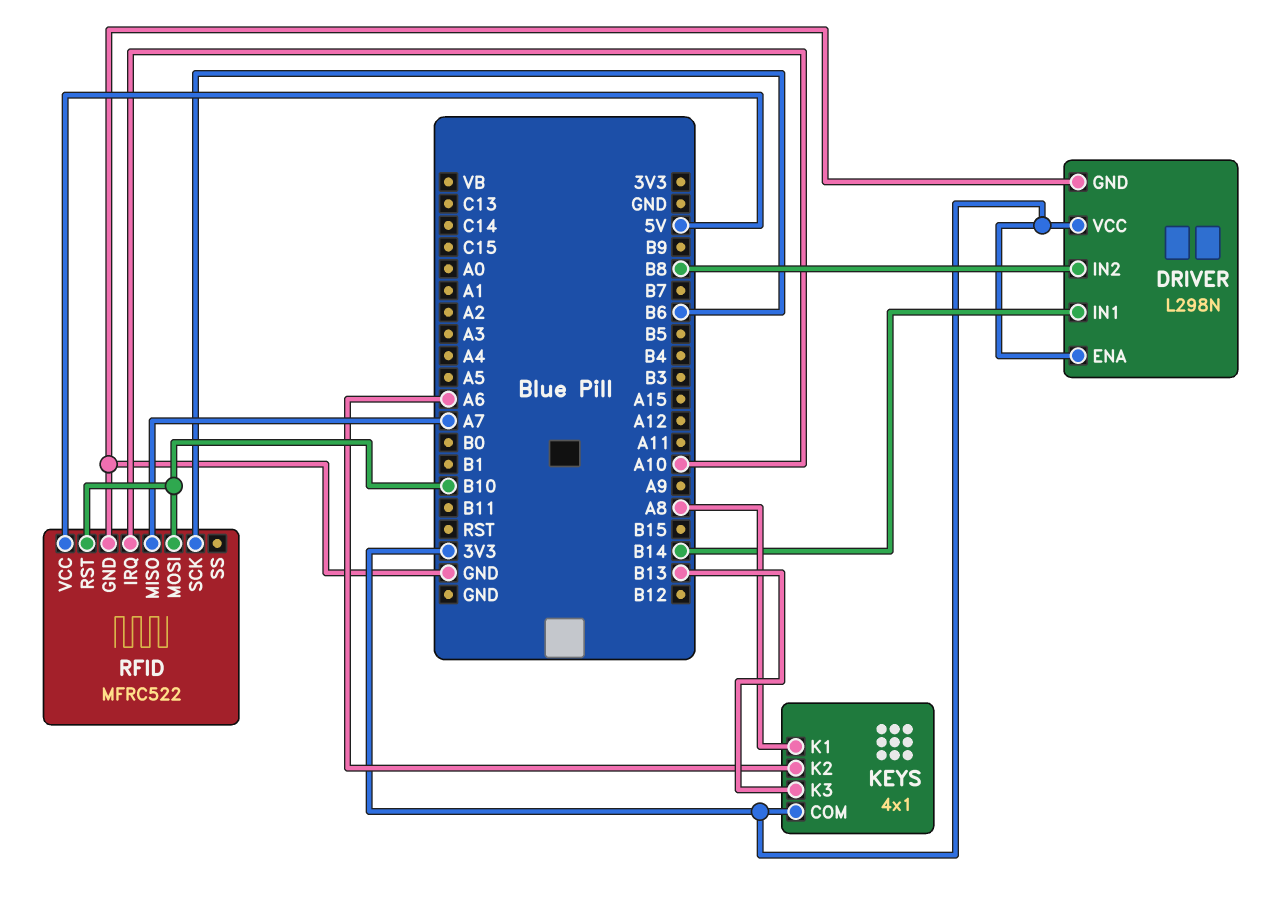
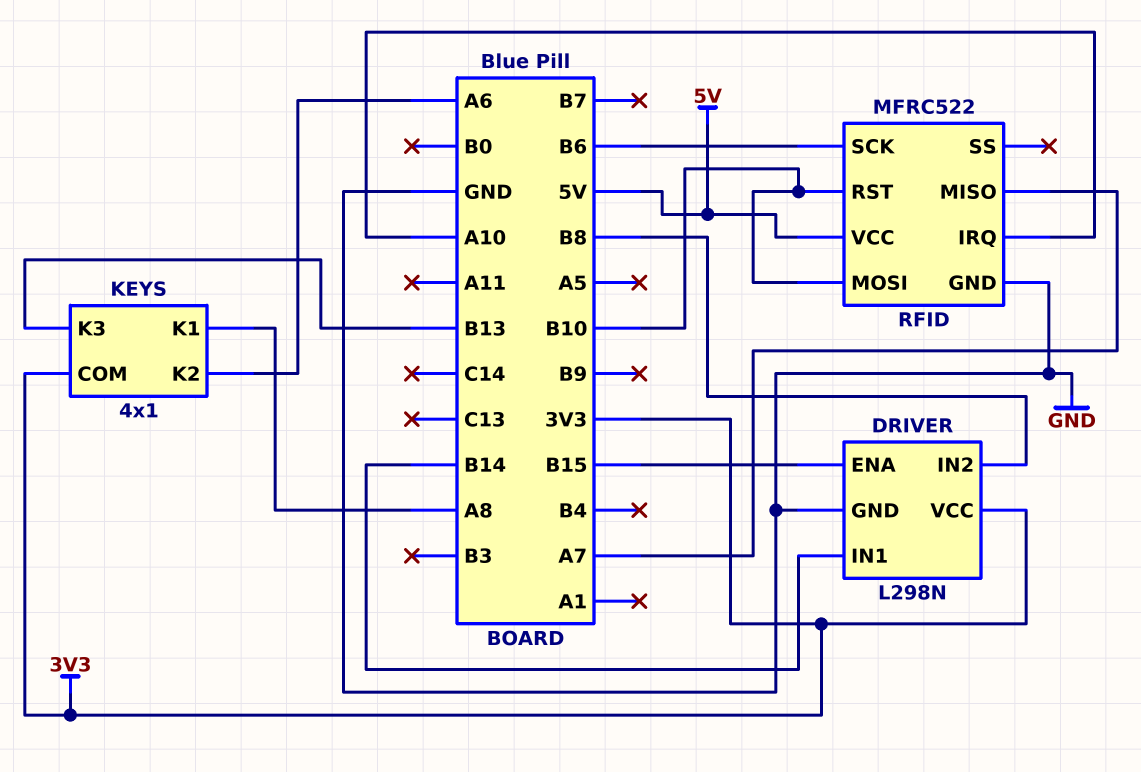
DRIVER pin ENA: 3V3 -> B15

